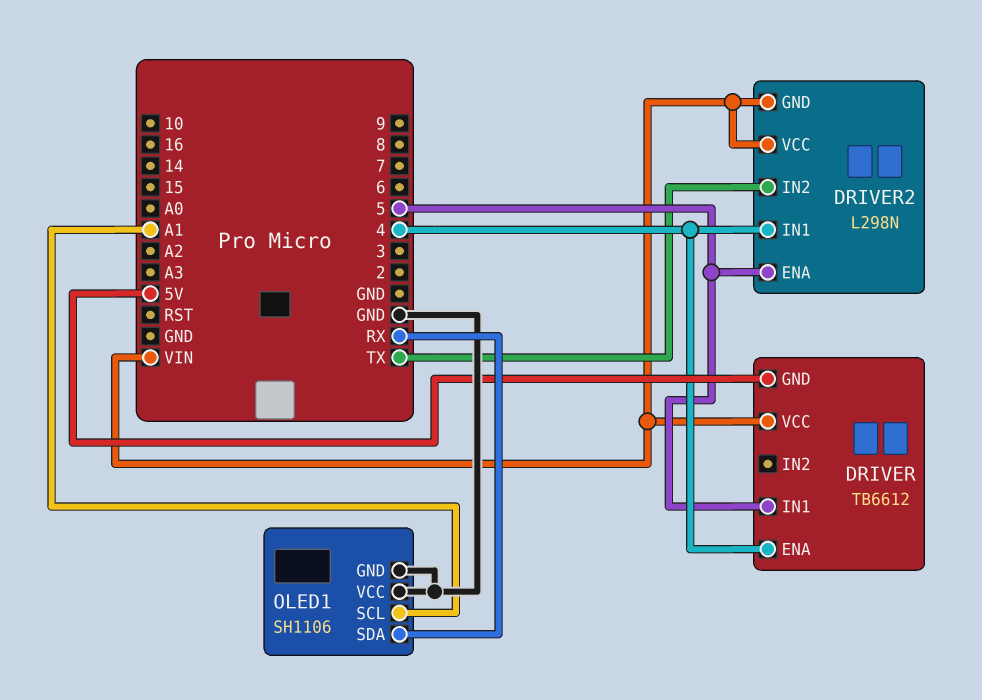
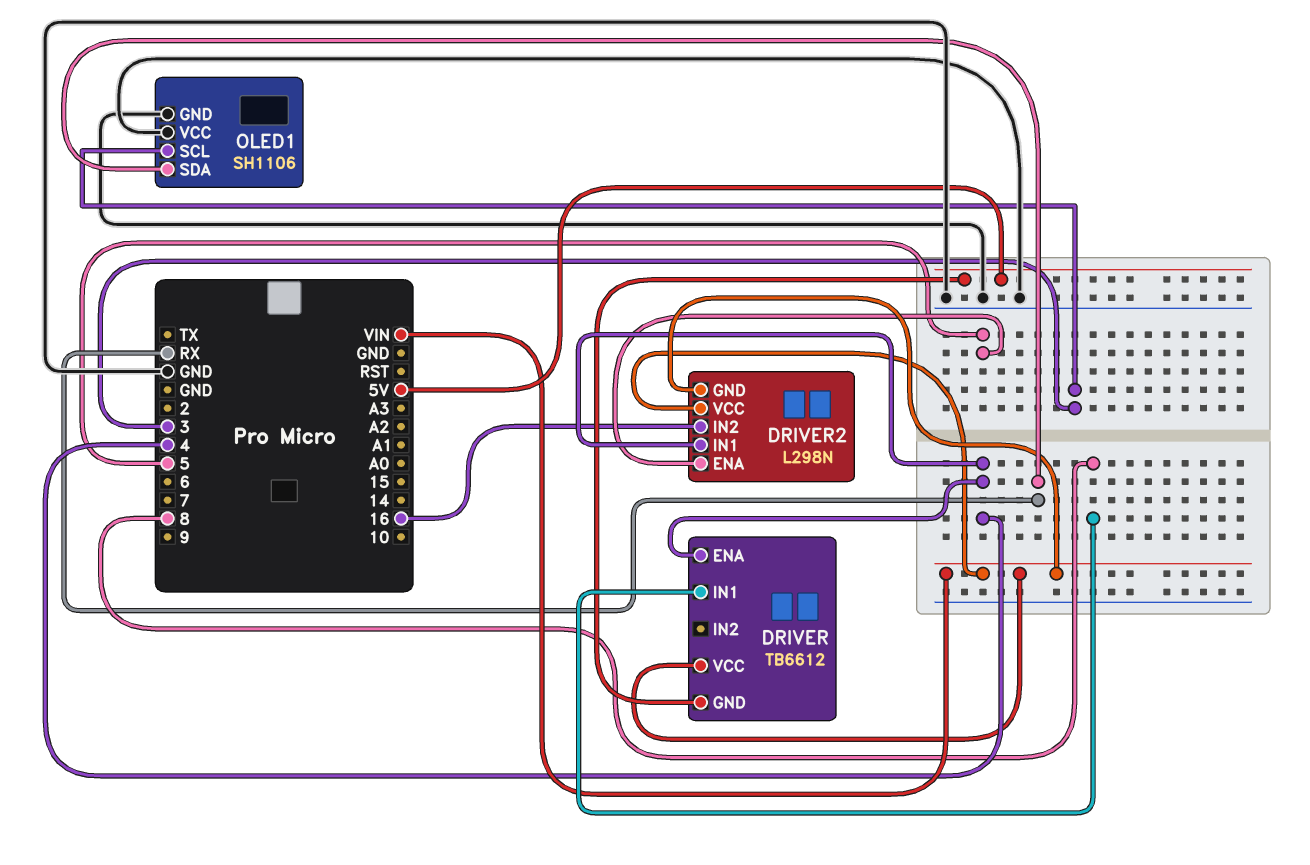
DRIVER pin IN1: 5 -> 8
DRIVER2 pin IN2: TX -> 16
OLED1 pin SCL: A1 -> 3

